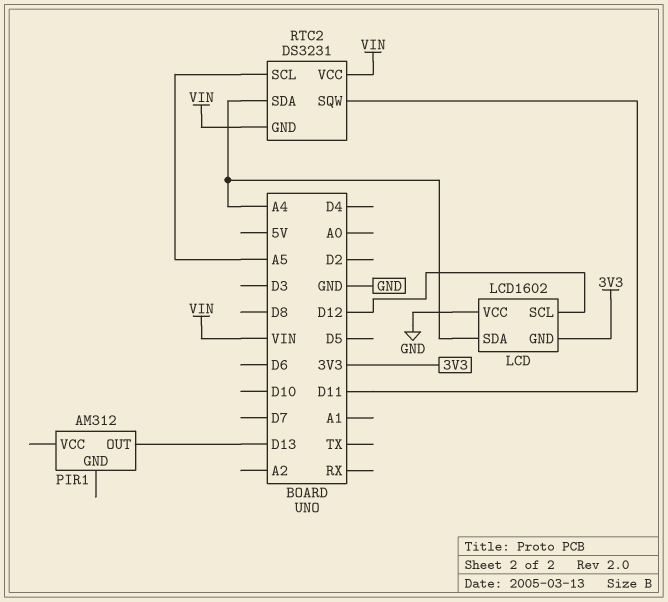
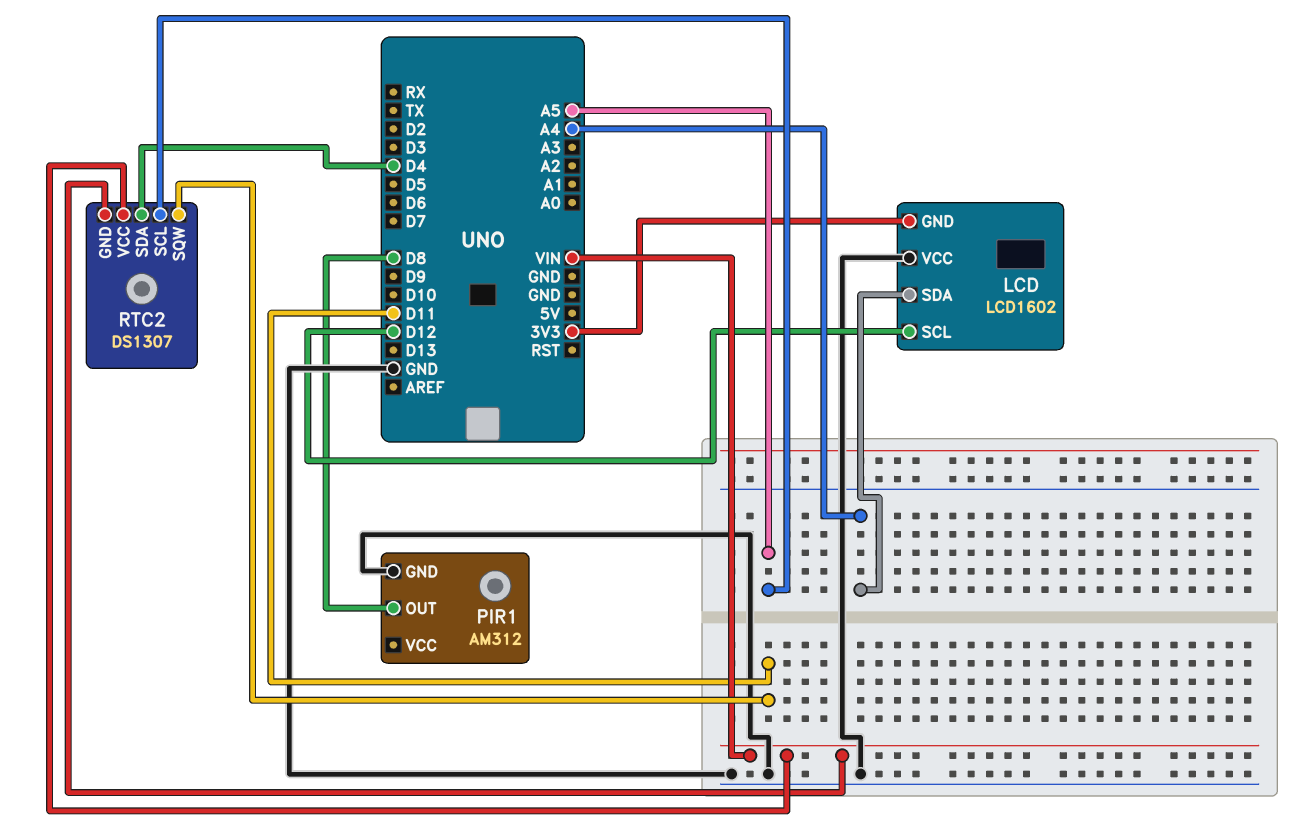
PIR1 pin GND: none -> GND
PIR1 pin OUT: D13 -> D8
RTC2: DS3231 -> DS1307
RTC2 pin SDA: A4 -> D4

